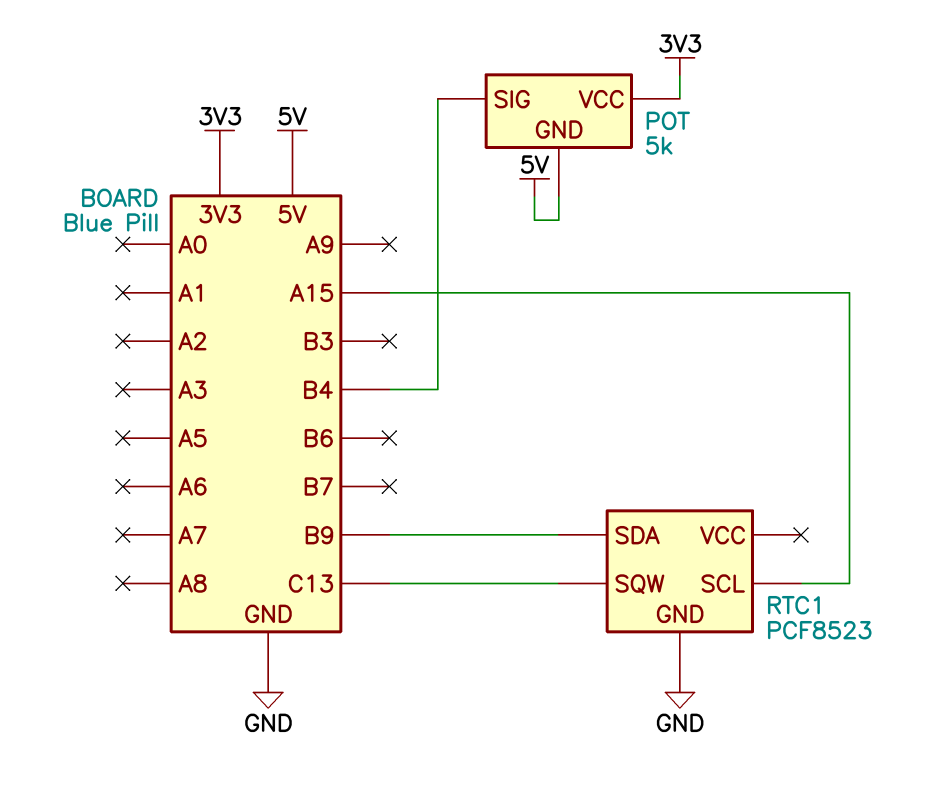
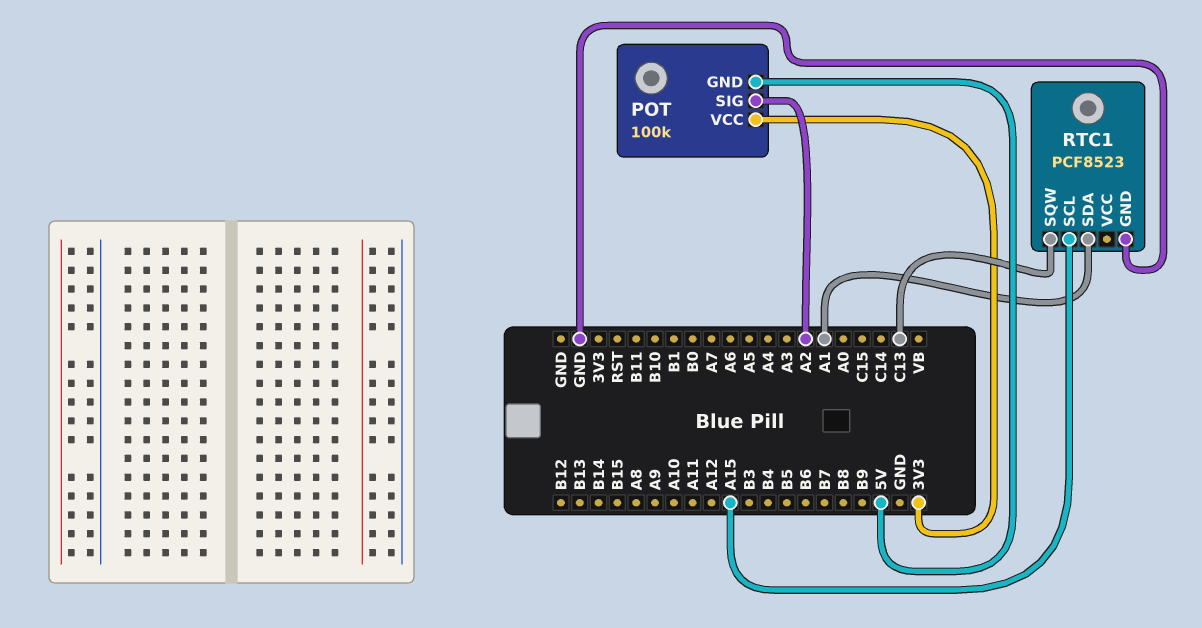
POT: 5k -> 100k
POT pin SIG: B4 -> A2
RTC1 pin SDA: B9 -> A1

